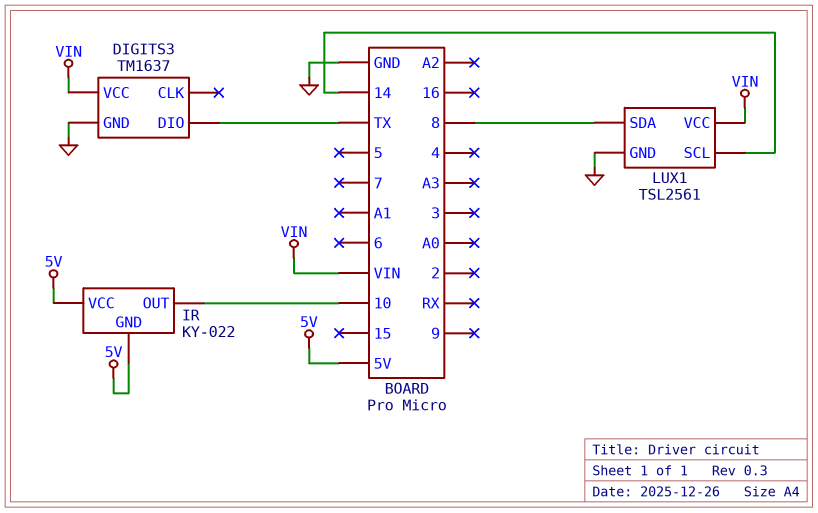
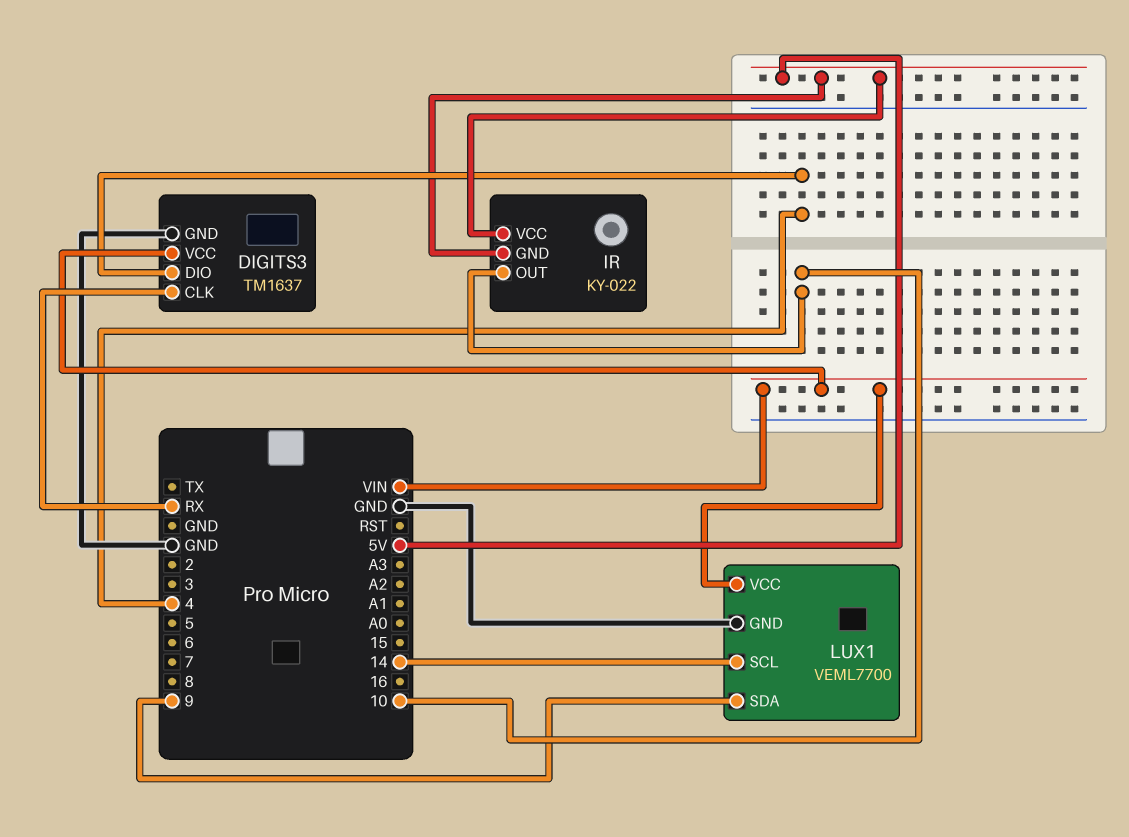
DIGITS3 pin CLK: none -> RX
DIGITS3 pin DIO: TX -> 4
LUX1: TSL2561 -> VEML7700
LUX1 pin SDA: 8 -> 9

